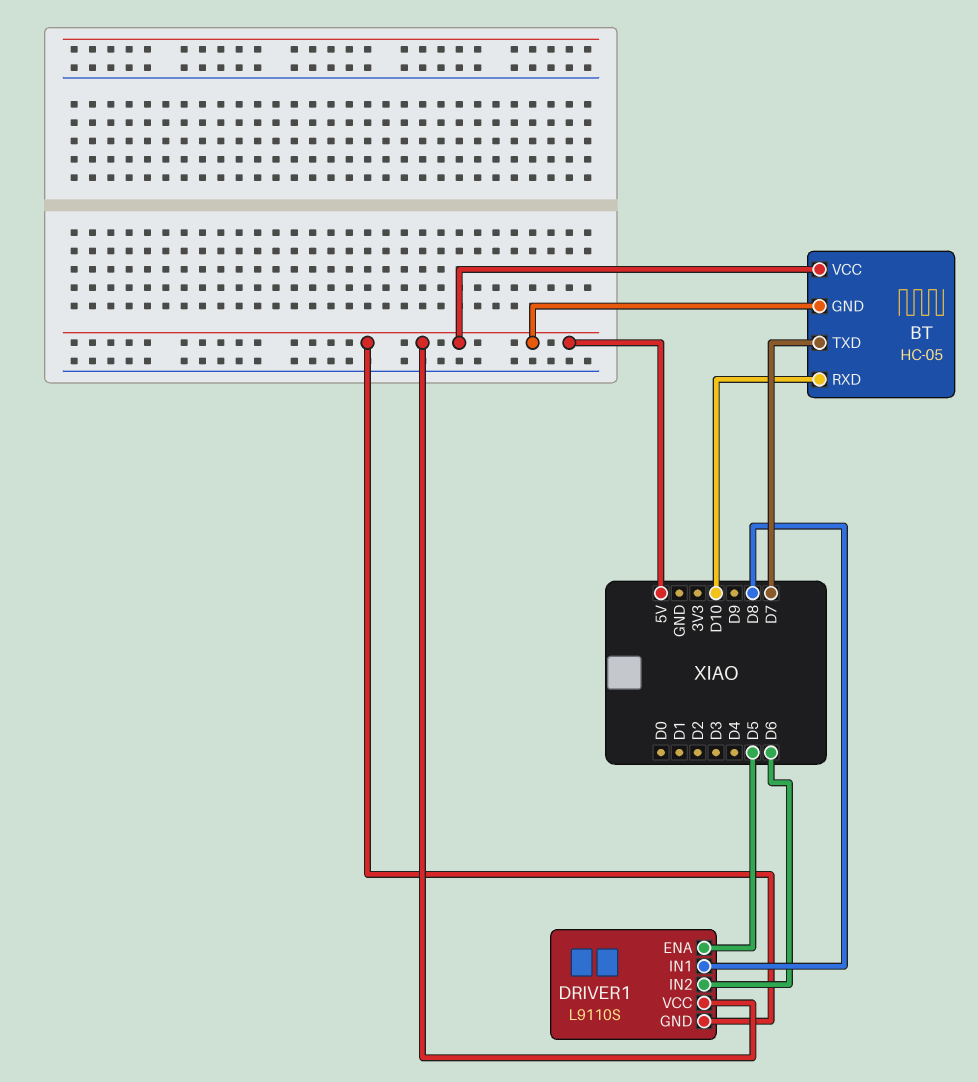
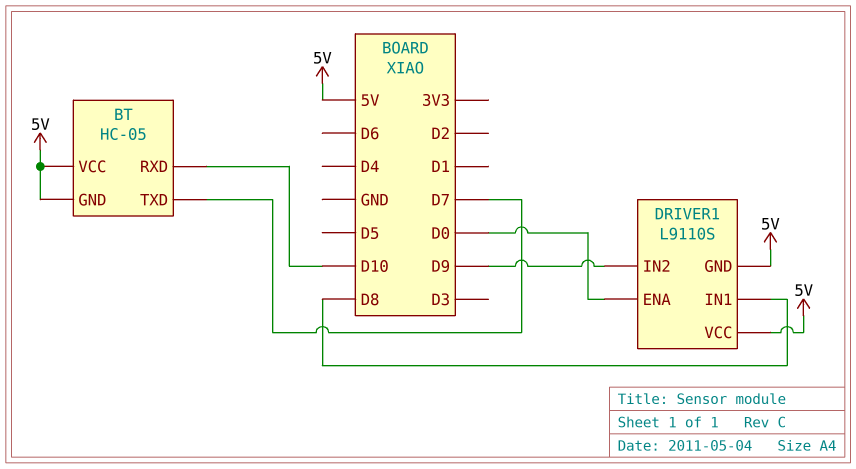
DRIVER1 pin ENA: D5 -> D0
DRIVER1 pin IN2: D6 -> D9

